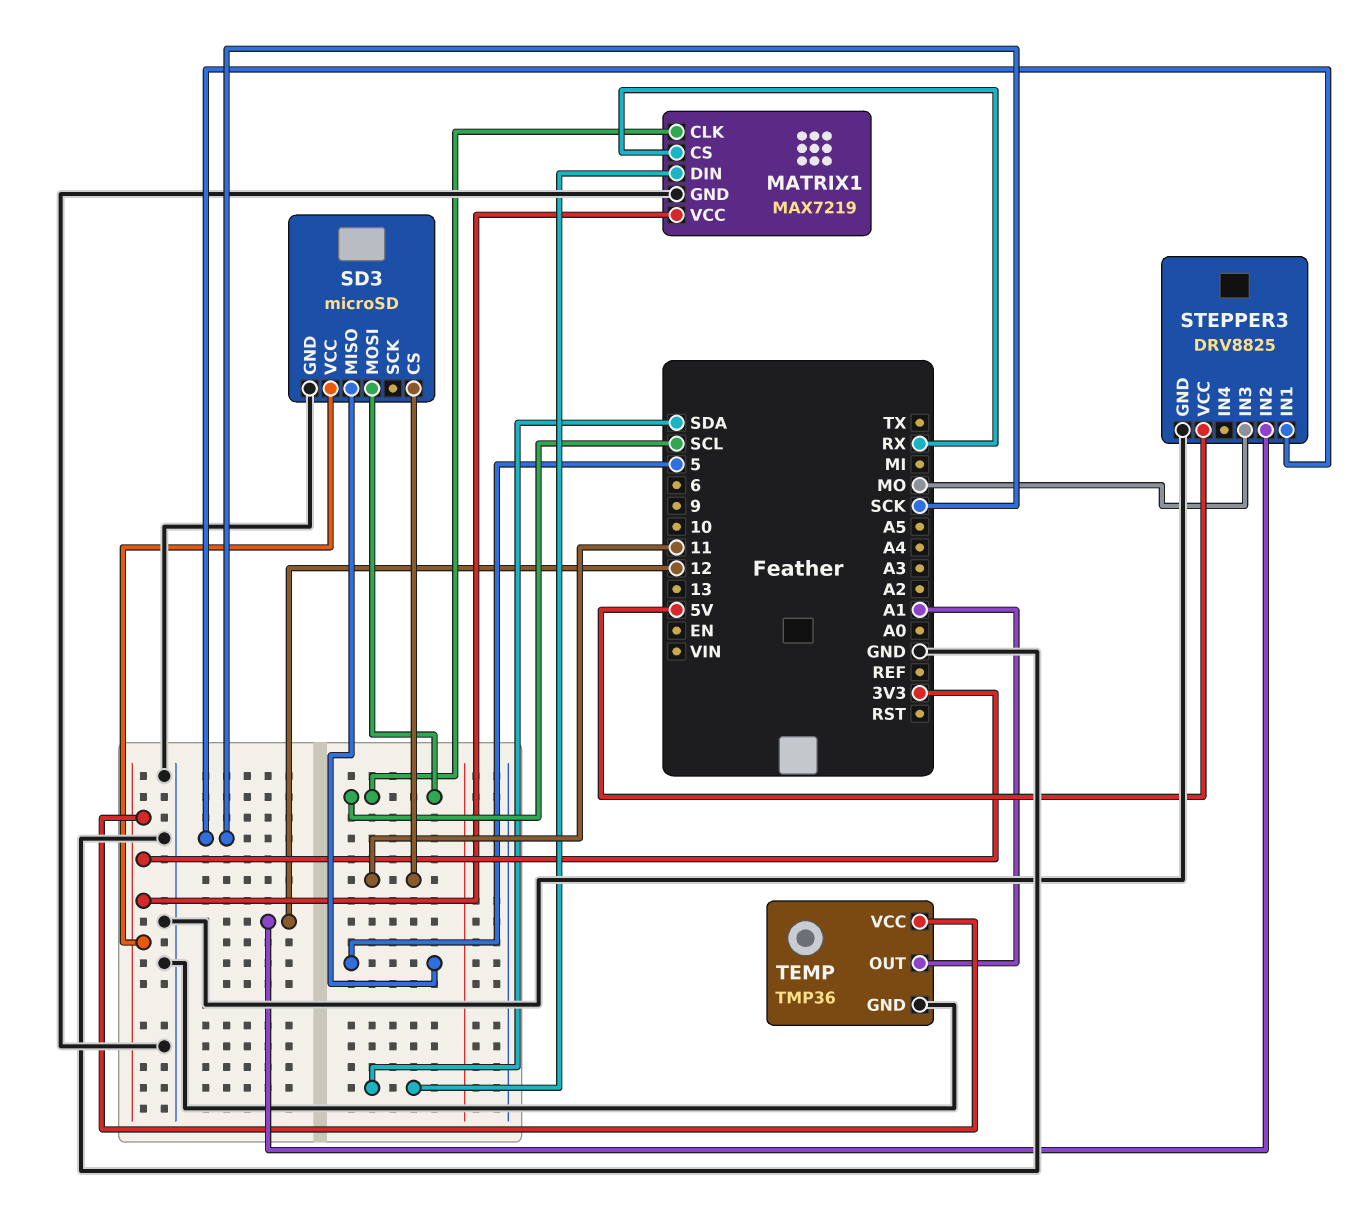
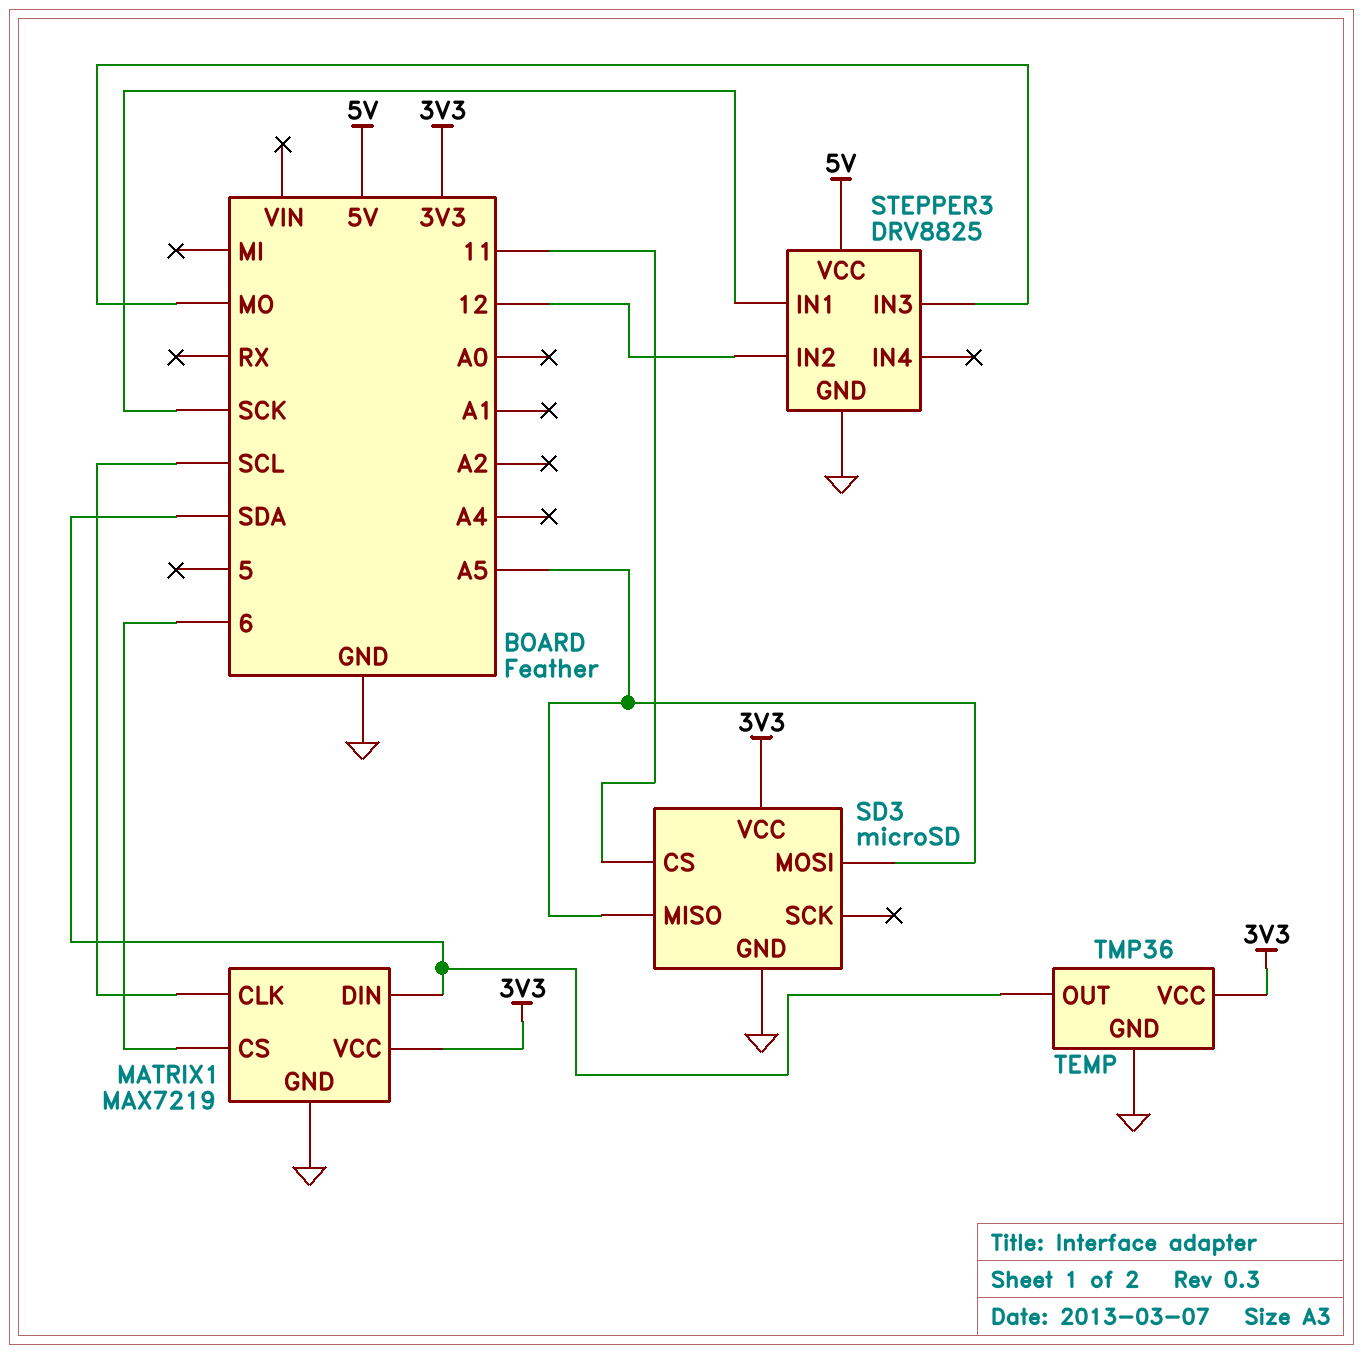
MATRIX1 pin CS: RX -> 6
SD3 pin MISO: 5 -> A5
SD3 pin MOSI: SCL -> A5
TEMP pin OUT: A1 -> SDA

